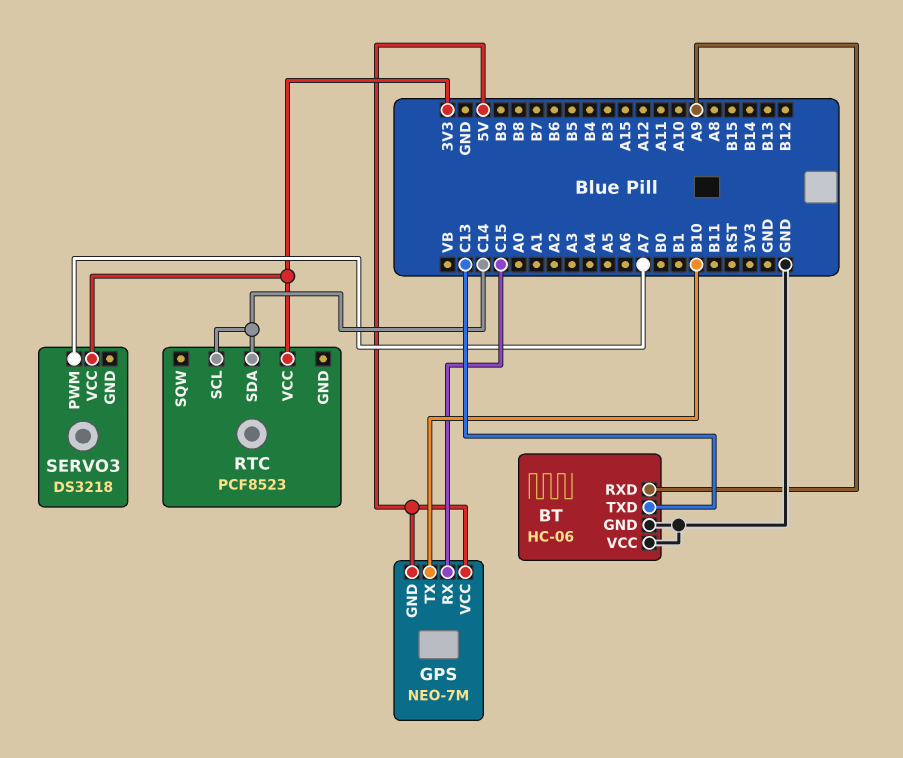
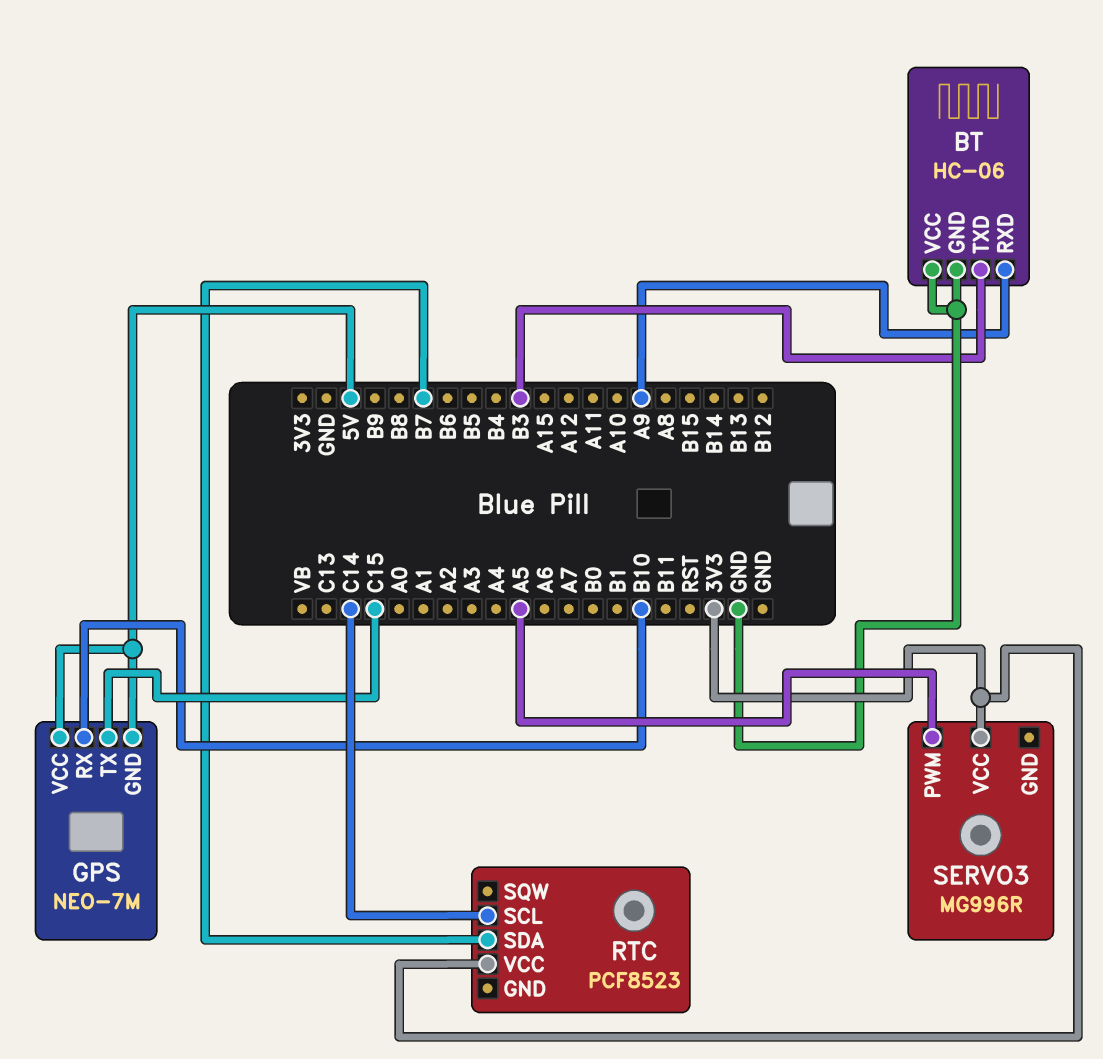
BT pin TXD: C13 -> B3
GPS pin RX: C15 -> B10
GPS pin TX: B10 -> C15
RTC pin SDA: C14 -> B7
SERVO3: DS3218 -> MG996R
SERVO3 pin PWM: A7 -> A5

